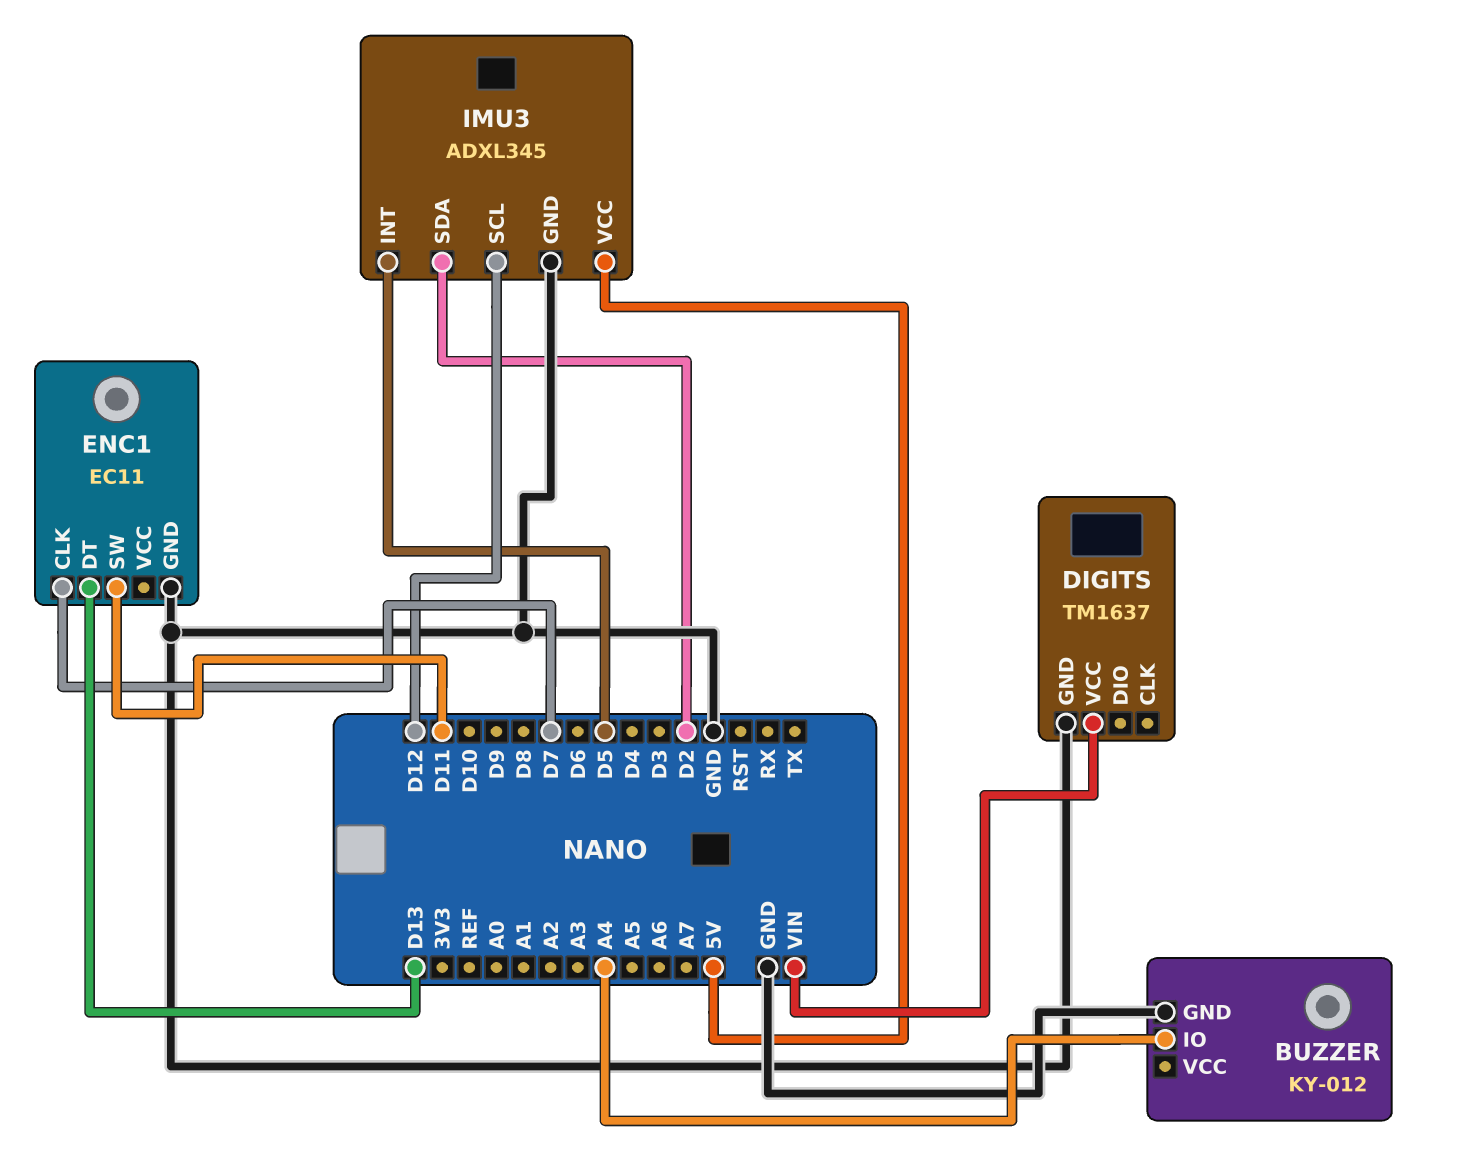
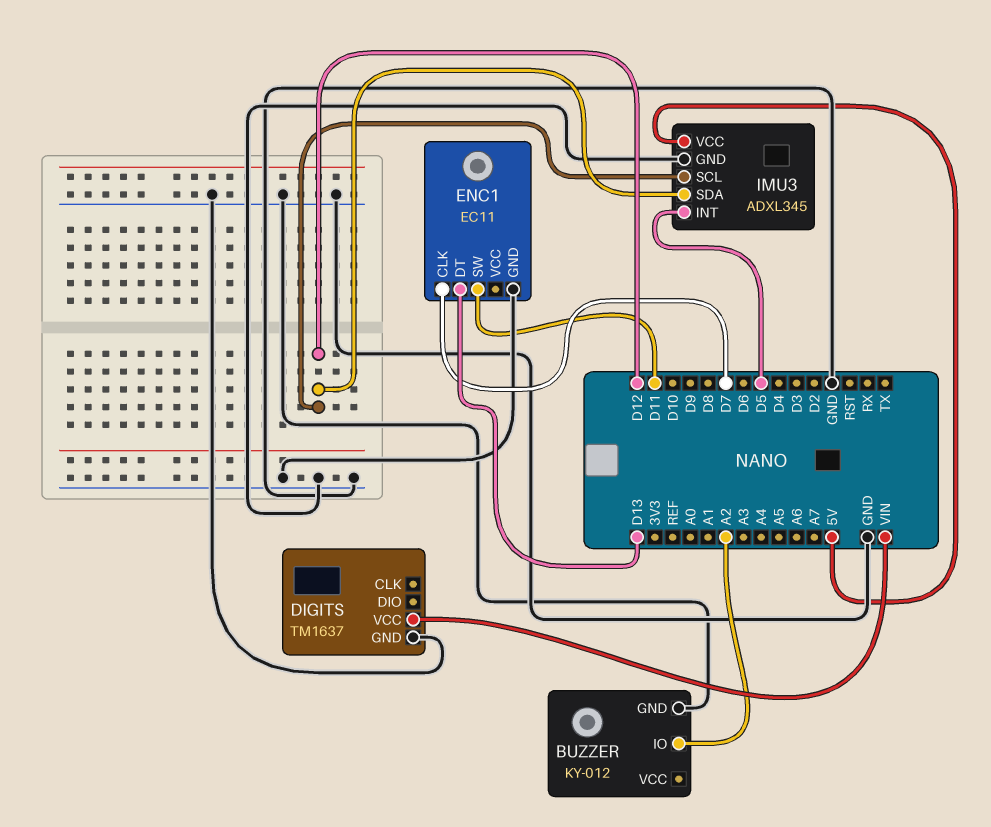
BUZZER pin IO: A4 -> A2
IMU3 pin SDA: D2 -> D12

